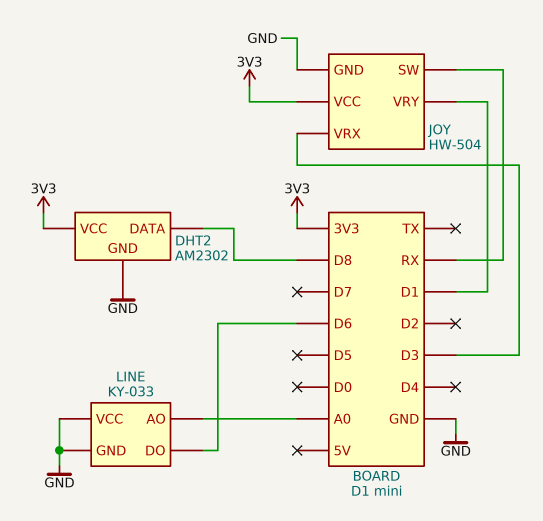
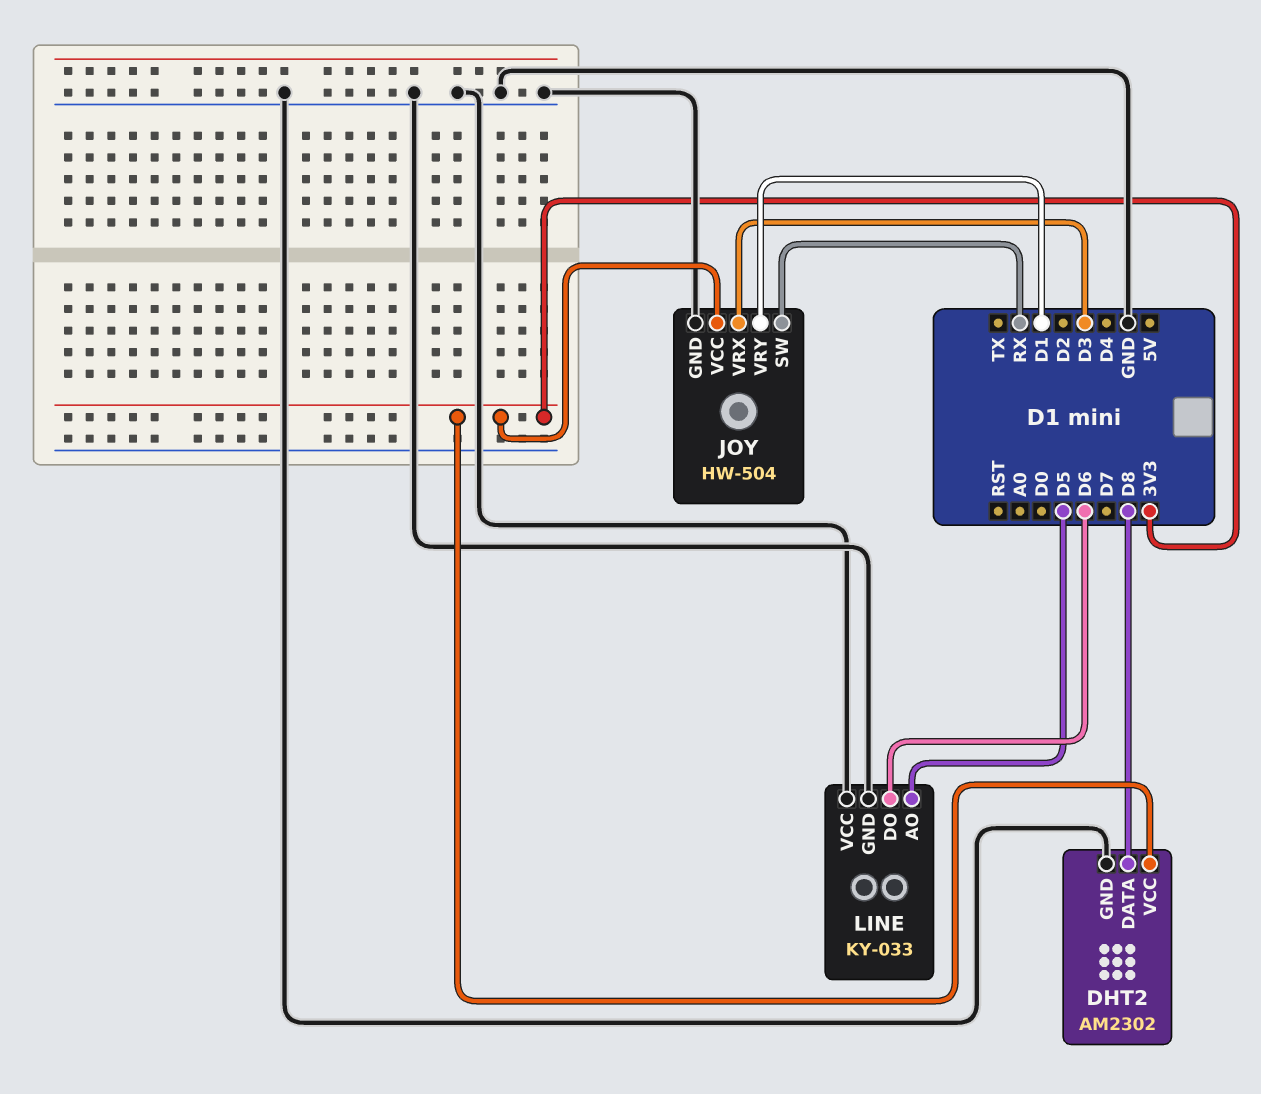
LINE pin AO: A0 -> D5

